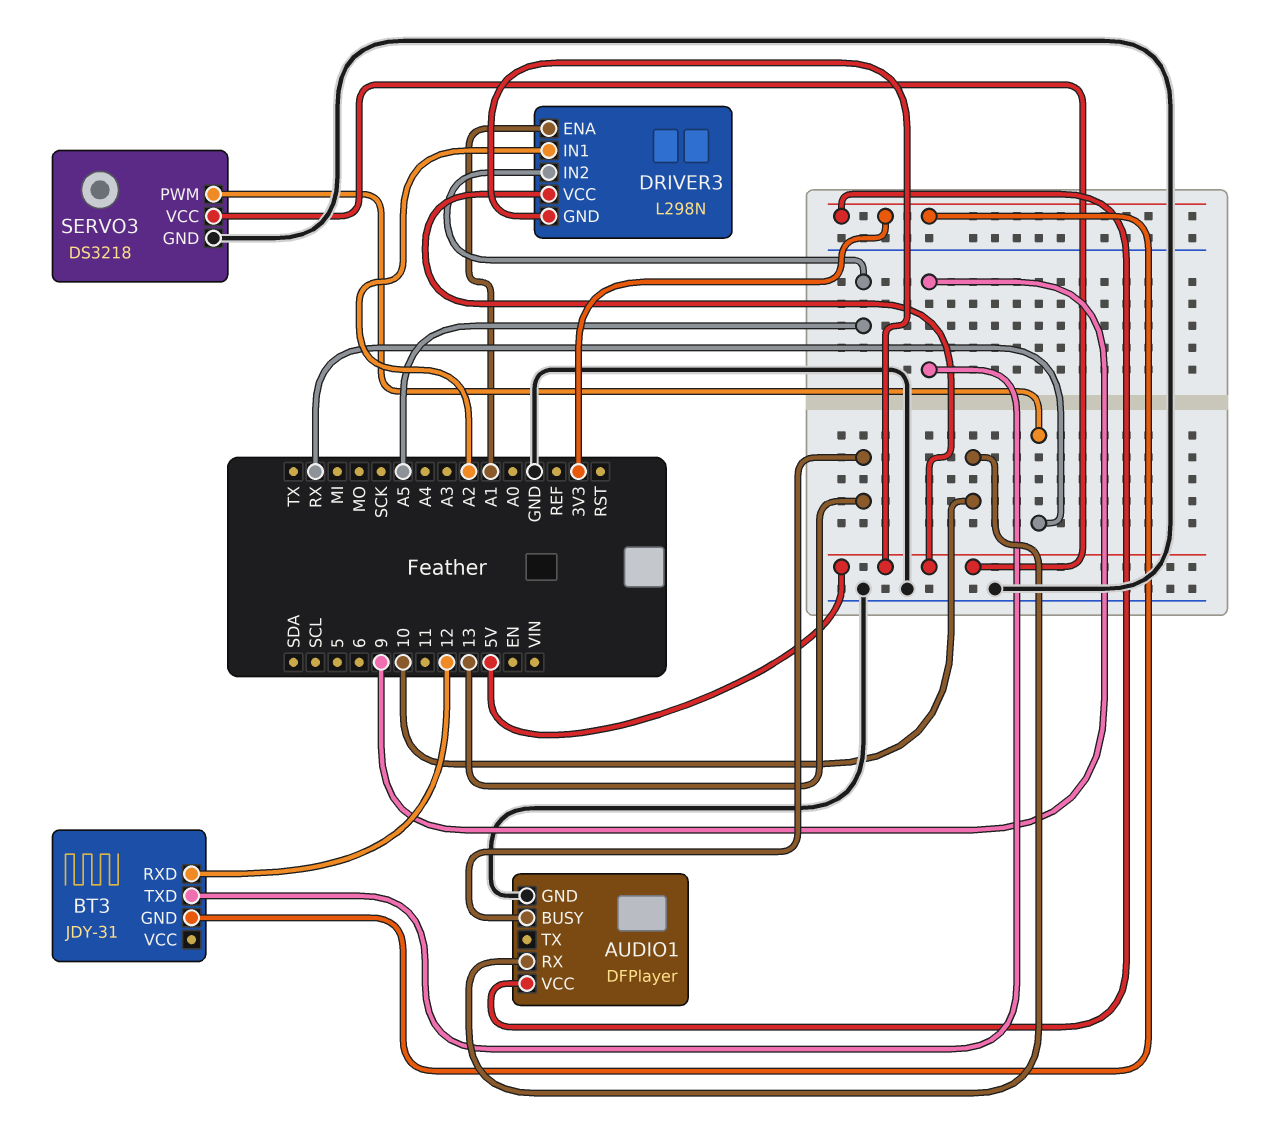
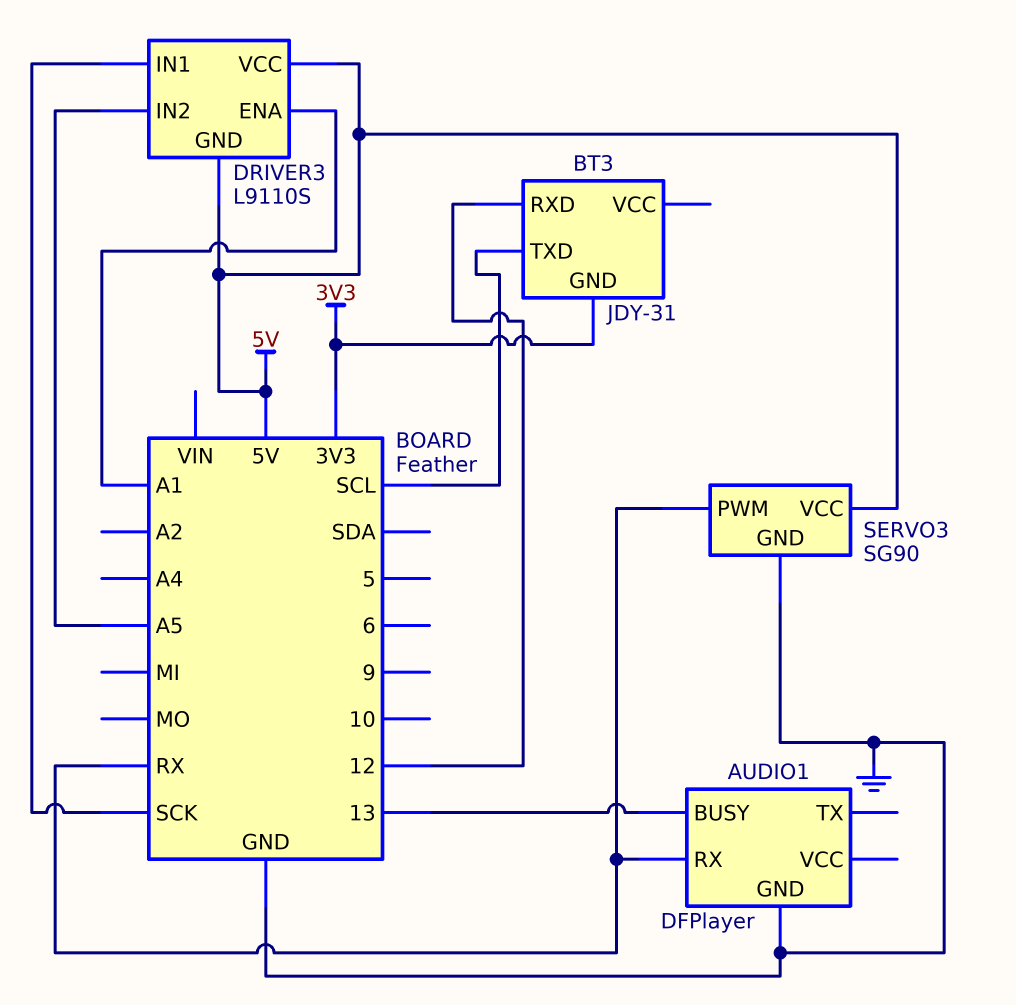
AUDIO1 pin RX: 10 -> RX
AUDIO1 pin VCC: 3V3 -> none
BT3 pin TXD: 9 -> SCL
DRIVER3: L298N -> L9110S
DRIVER3 pin IN1: A2 -> SCK
SERVO3: DS3218 -> SG90

